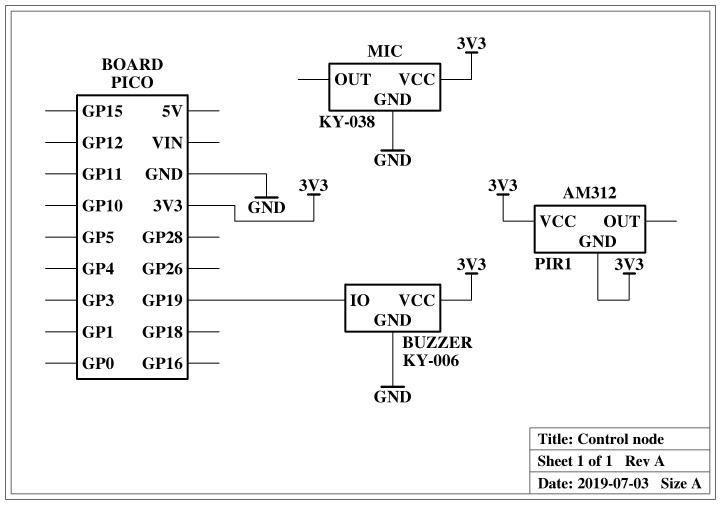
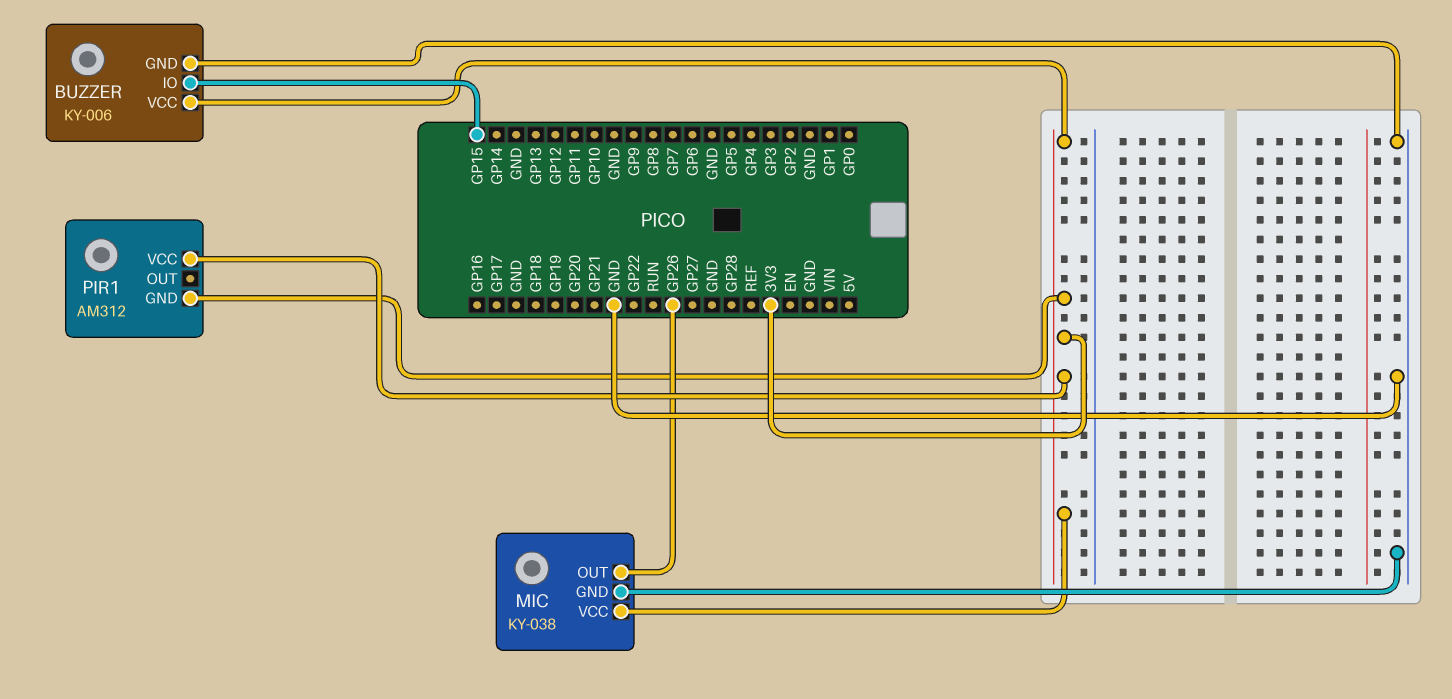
BUZZER pin IO: GP19 -> GP15
MIC pin OUT: none -> GP26

